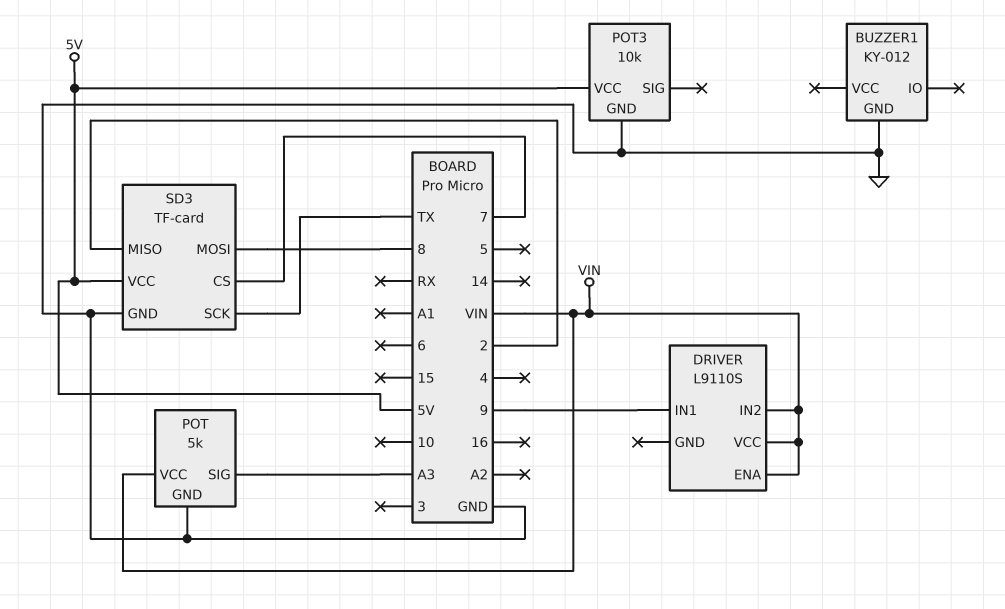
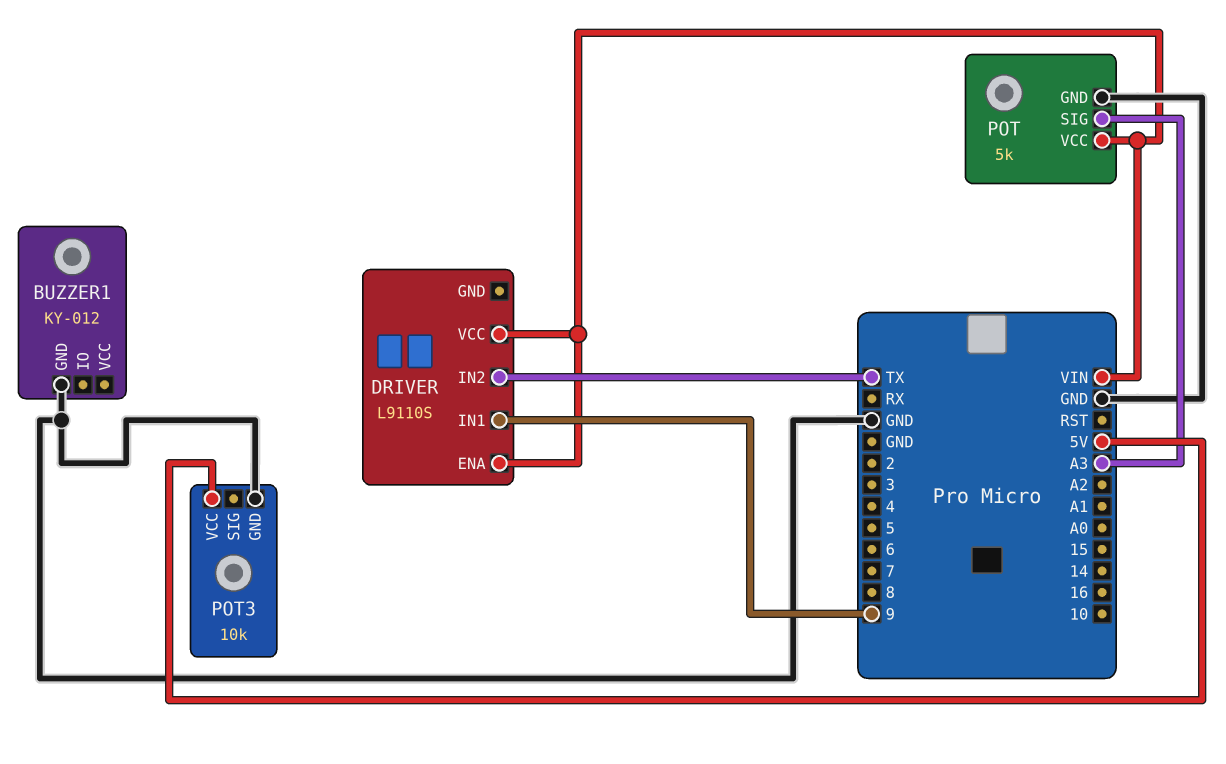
DRIVER pin IN2: VIN -> TX
SD3: TF-card -> none
SD3 pin CS: 7 -> none
SD3 pin GND: GND -> none
SD3 pin MISO: 2 -> none
SD3 pin MOSI: 8 -> none
SD3 pin SCK: TX -> none
SD3 pin VCC: 5V -> none

